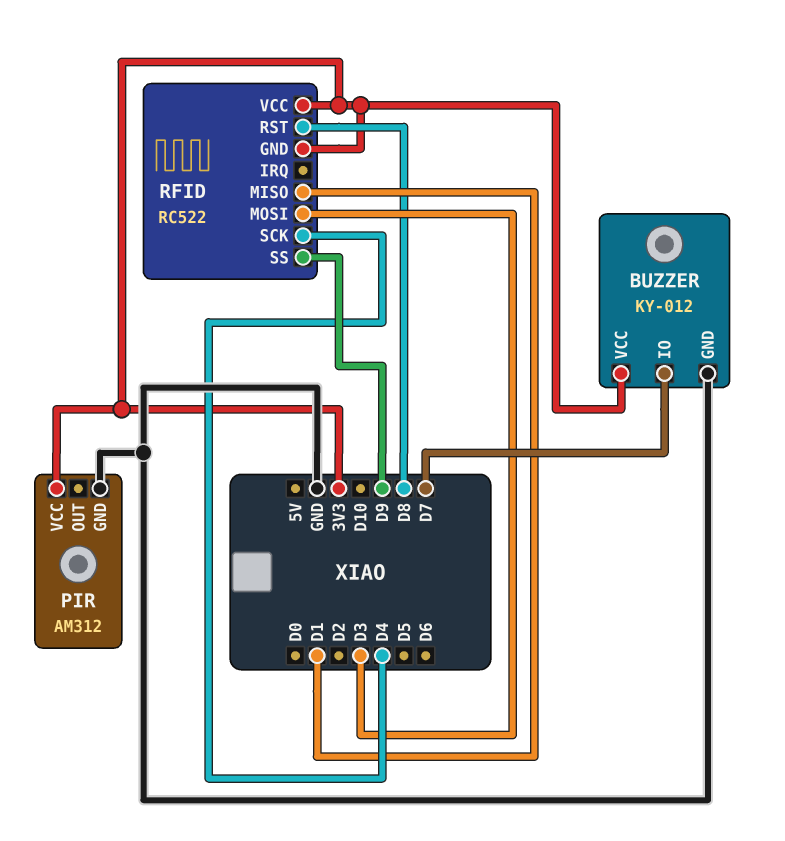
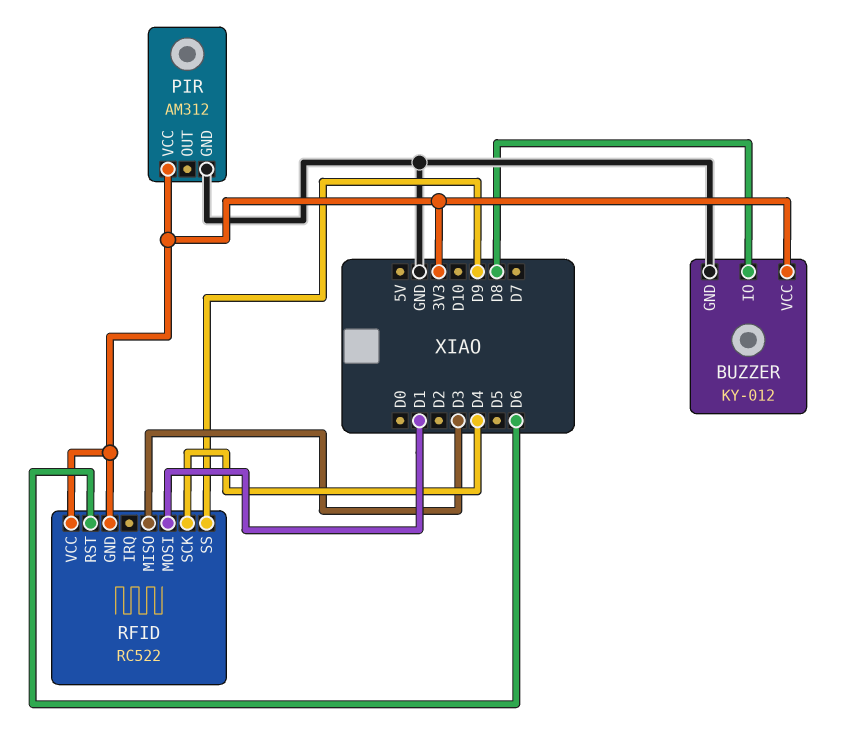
BUZZER pin IO: D7 -> D8
RFID pin MISO: D1 -> D3
RFID pin MOSI: D3 -> D1
RFID pin RST: D8 -> D6

